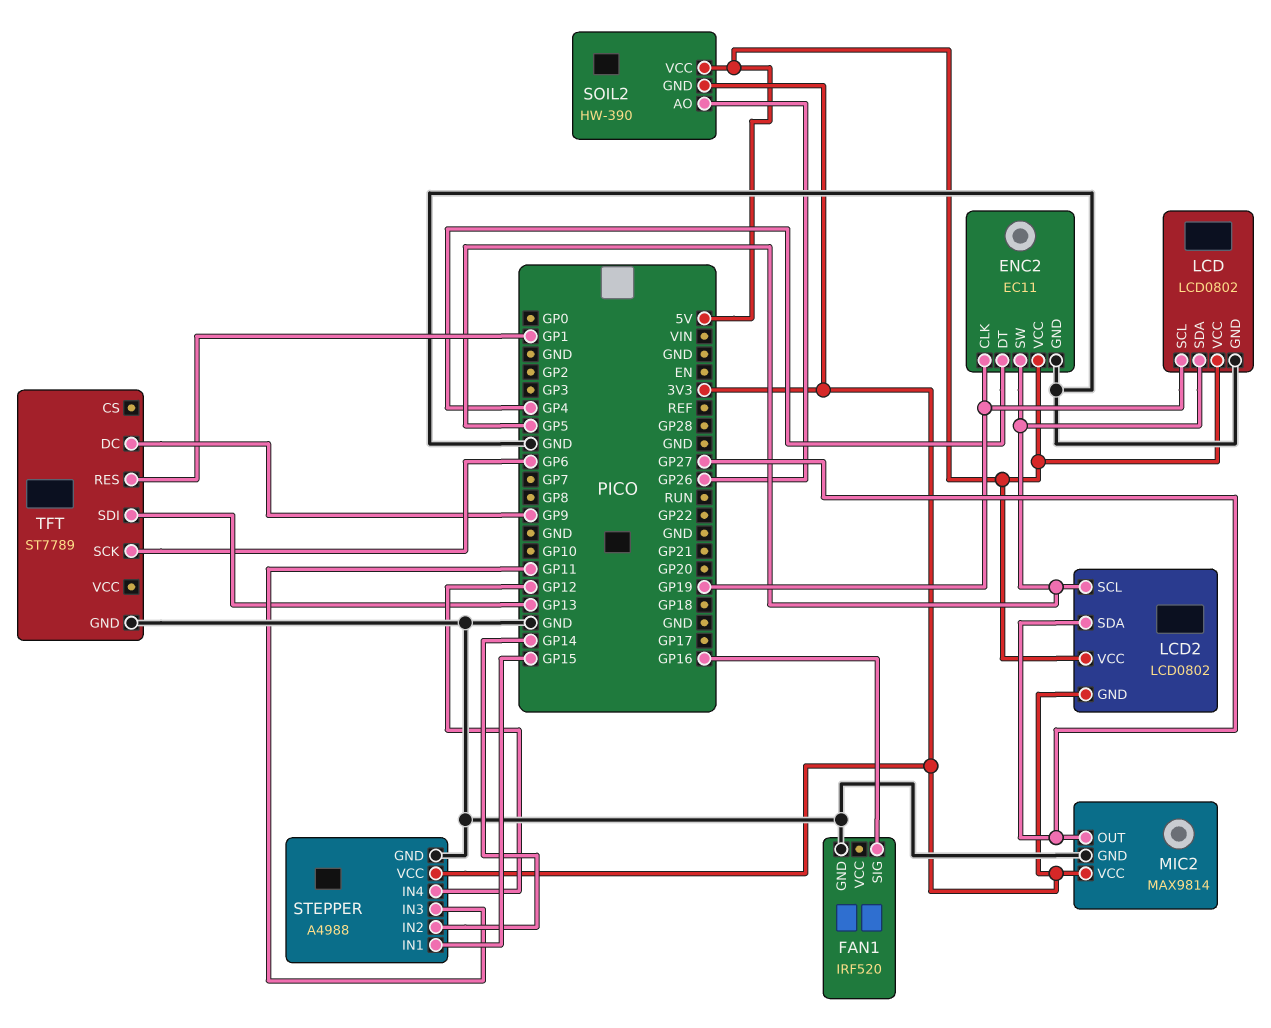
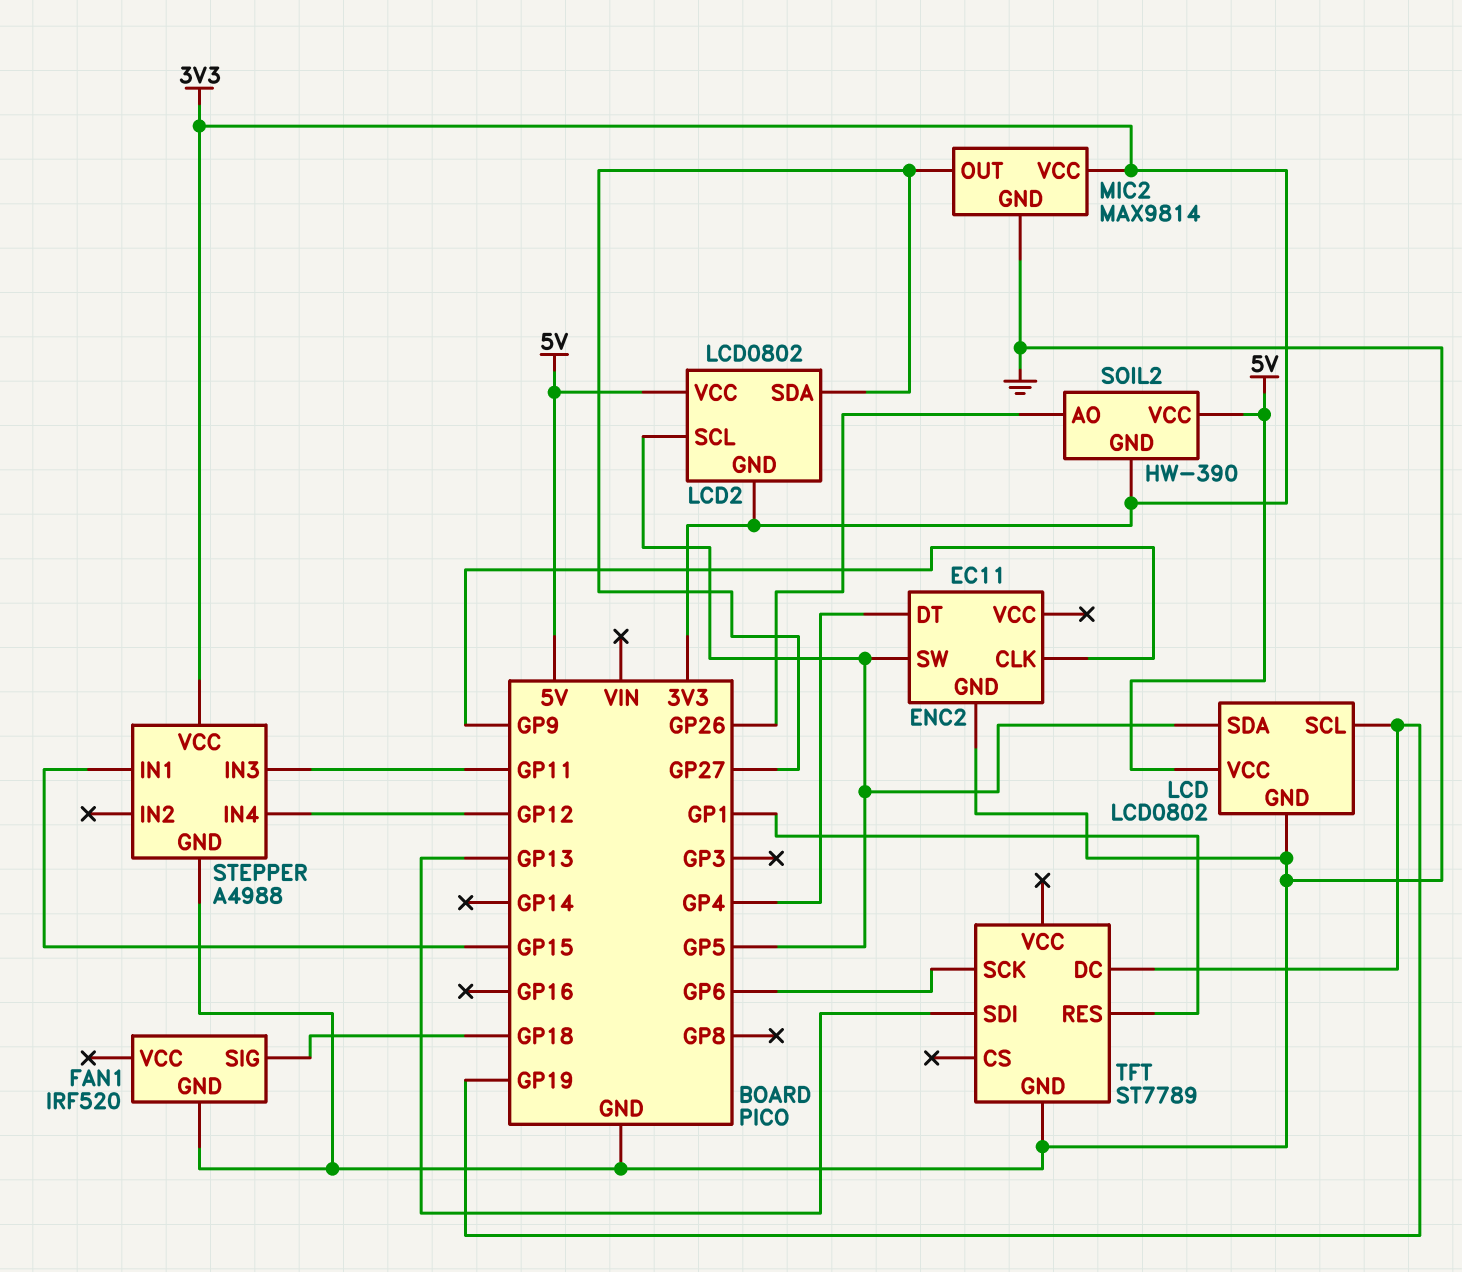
ENC2 pin CLK: GP19 -> GP9
ENC2 pin VCC: 5V -> none
FAN1 pin SIG: GP16 -> GP18
STEPPER pin IN2: GP14 -> none
TFT pin DC: GP9 -> GP19

